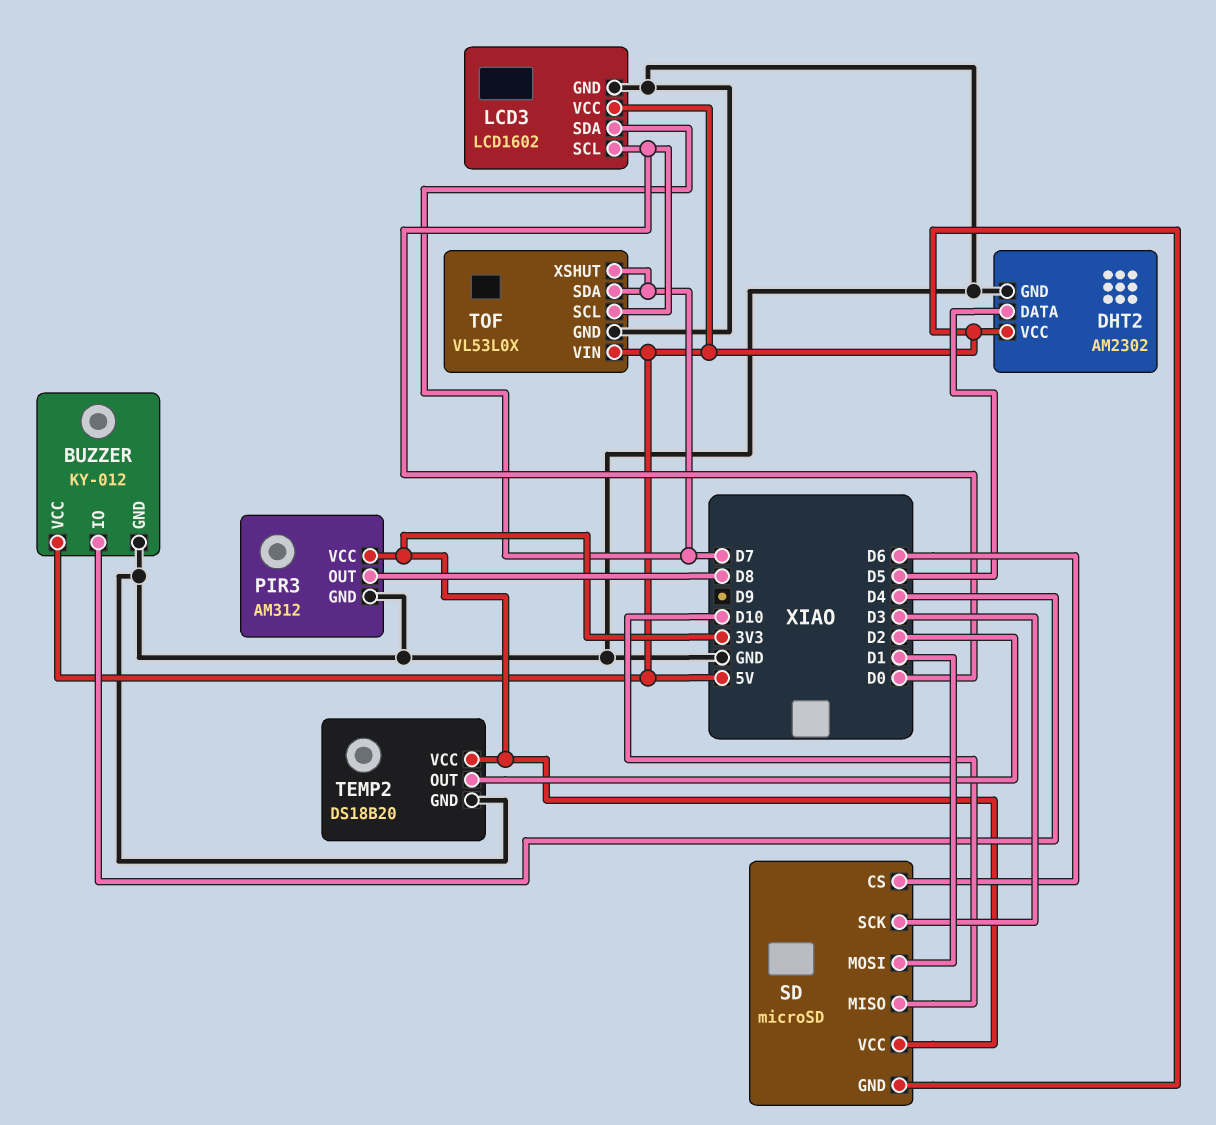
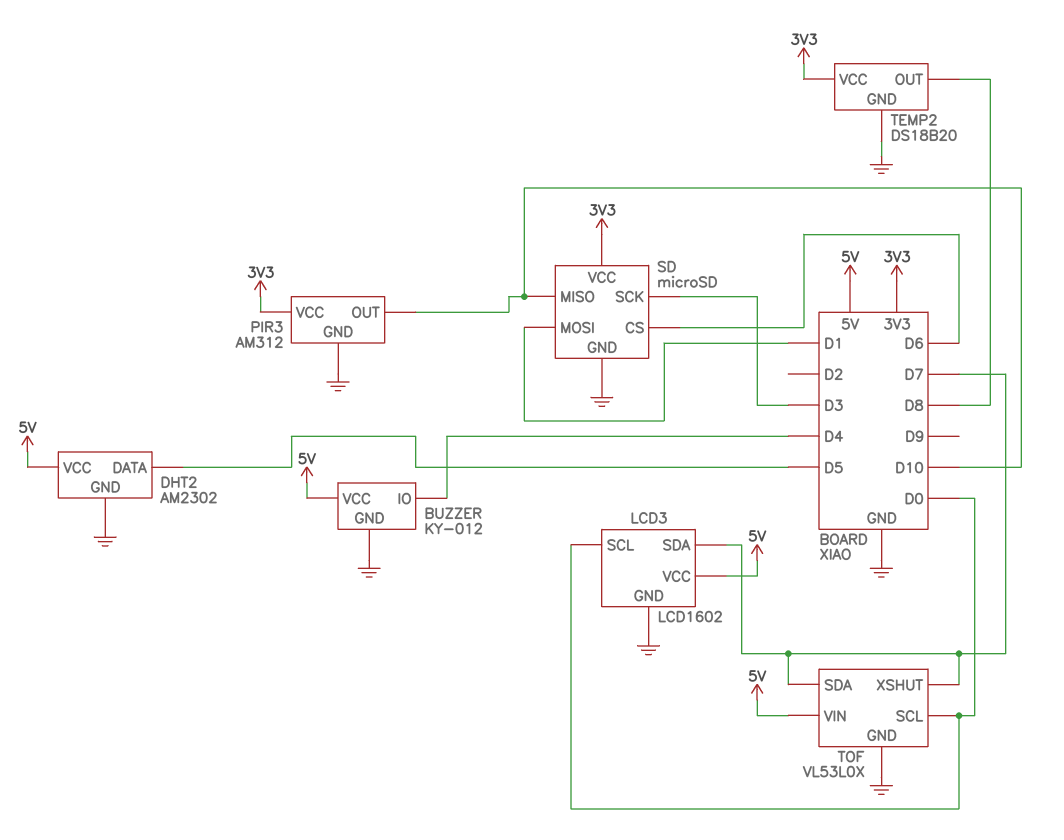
PIR3 pin OUT: D8 -> D10
SD pin GND: 5V -> GND
TEMP2 pin OUT: D2 -> D8

